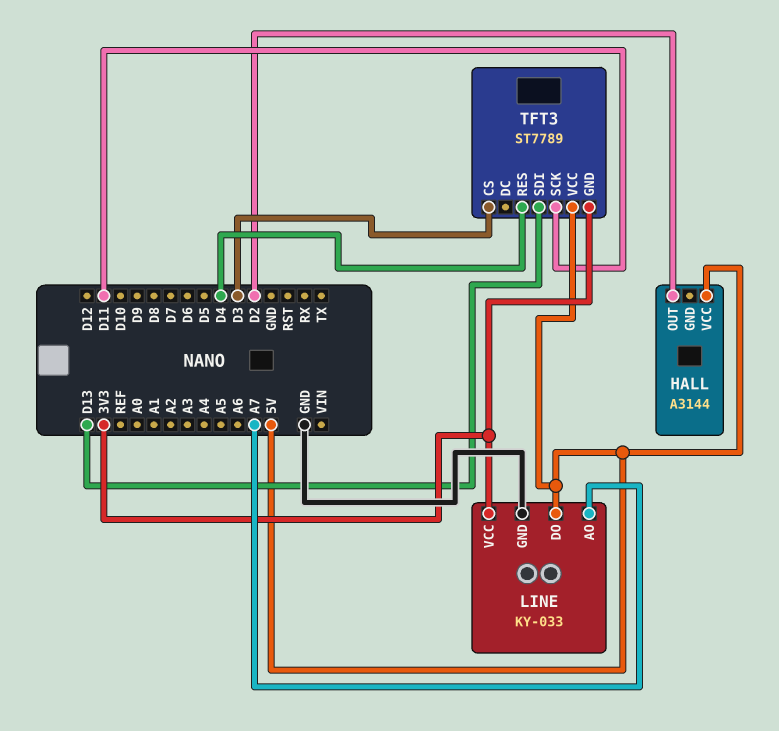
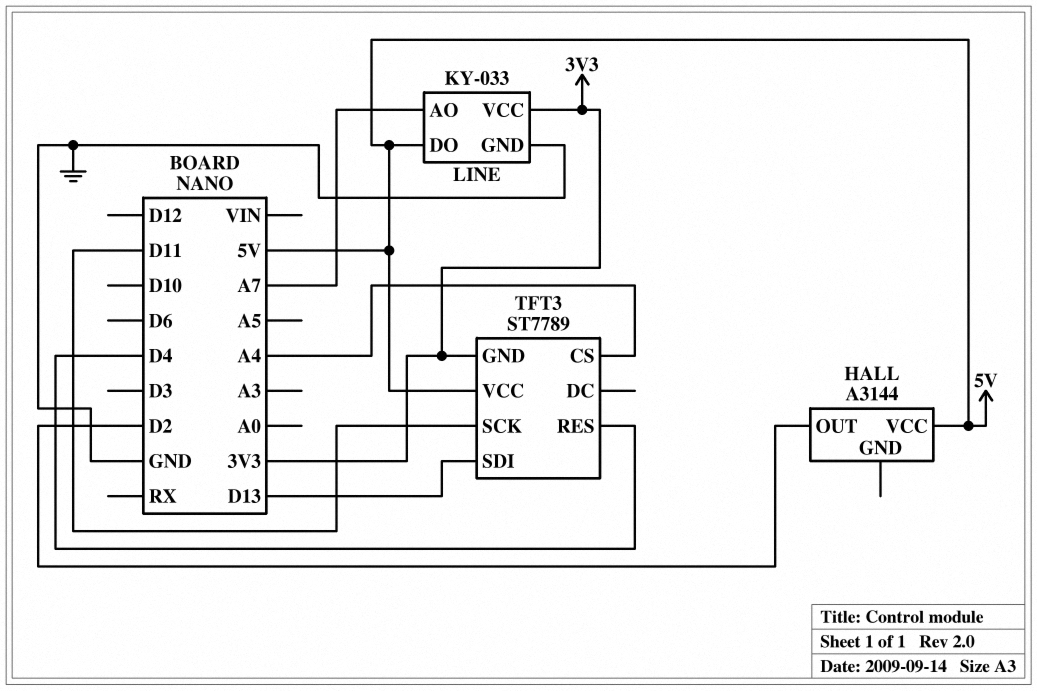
TFT3 pin CS: D3 -> A4

